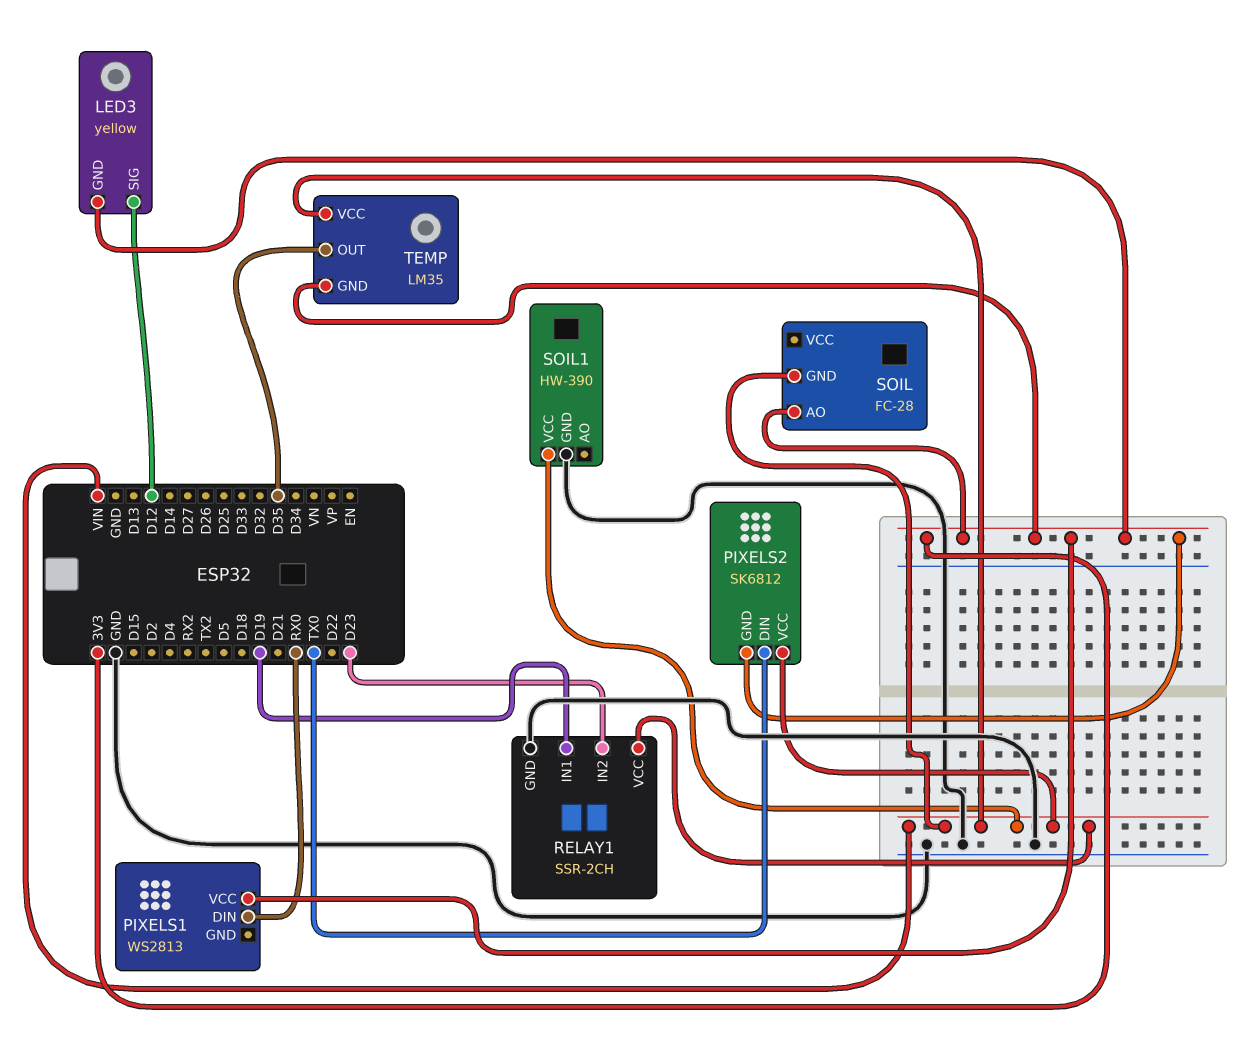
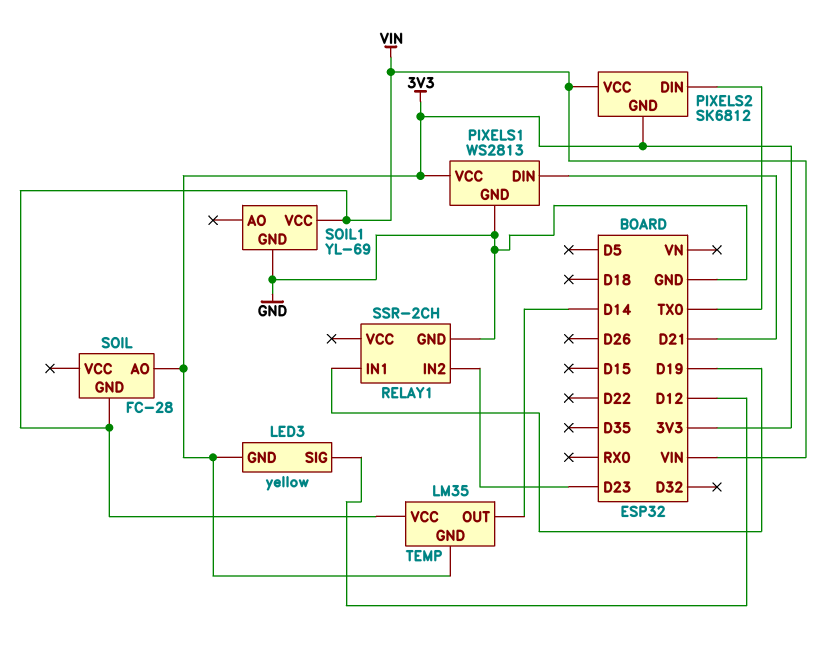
PIXELS1 pin DIN: RX0 -> D21
PIXELS1 pin GND: none -> GND
RELAY1 pin VCC: VIN -> none
SOIL1: HW-390 -> YL-69
TEMP pin OUT: D35 -> D14

